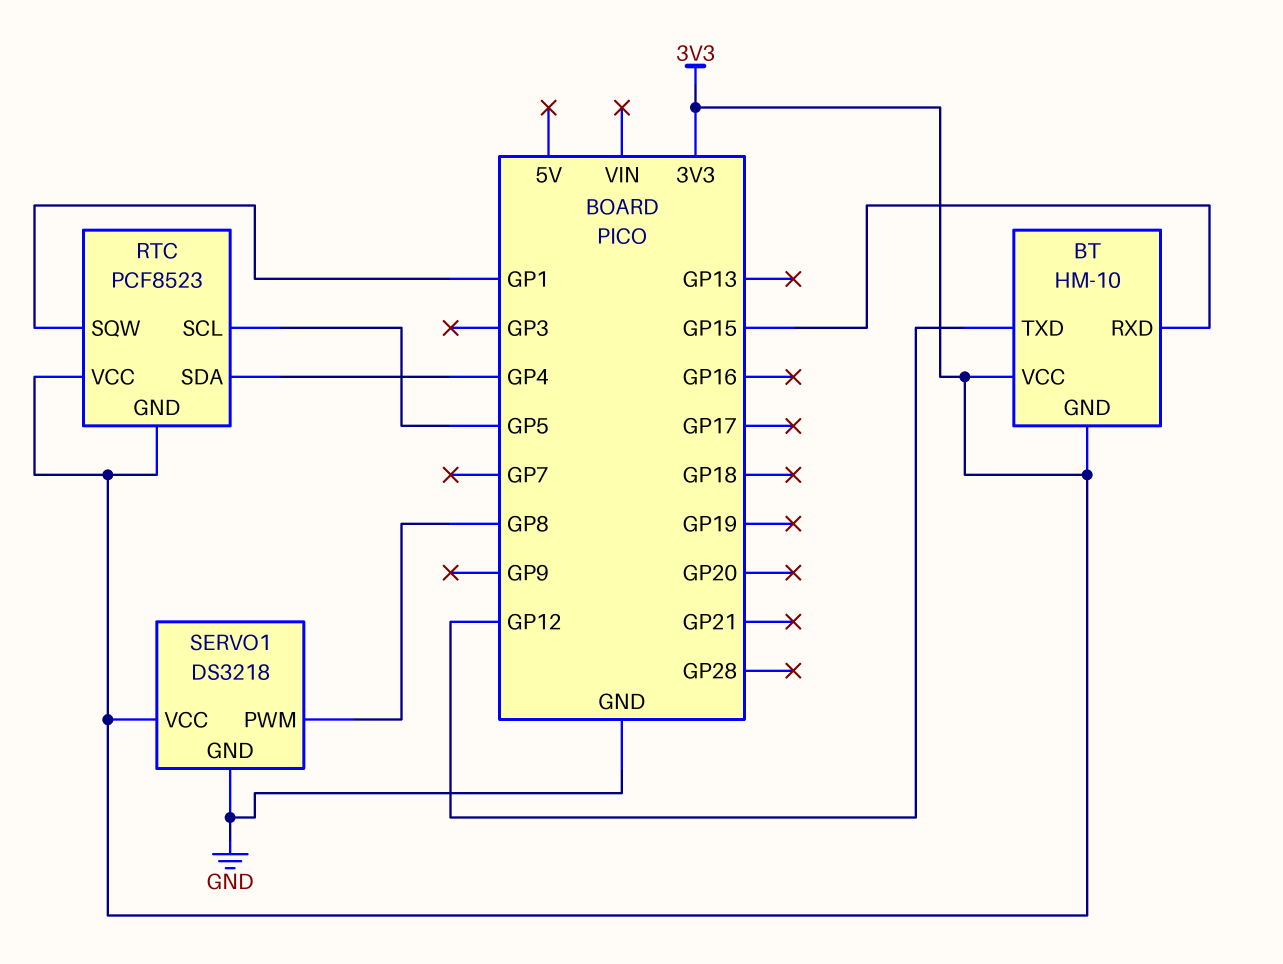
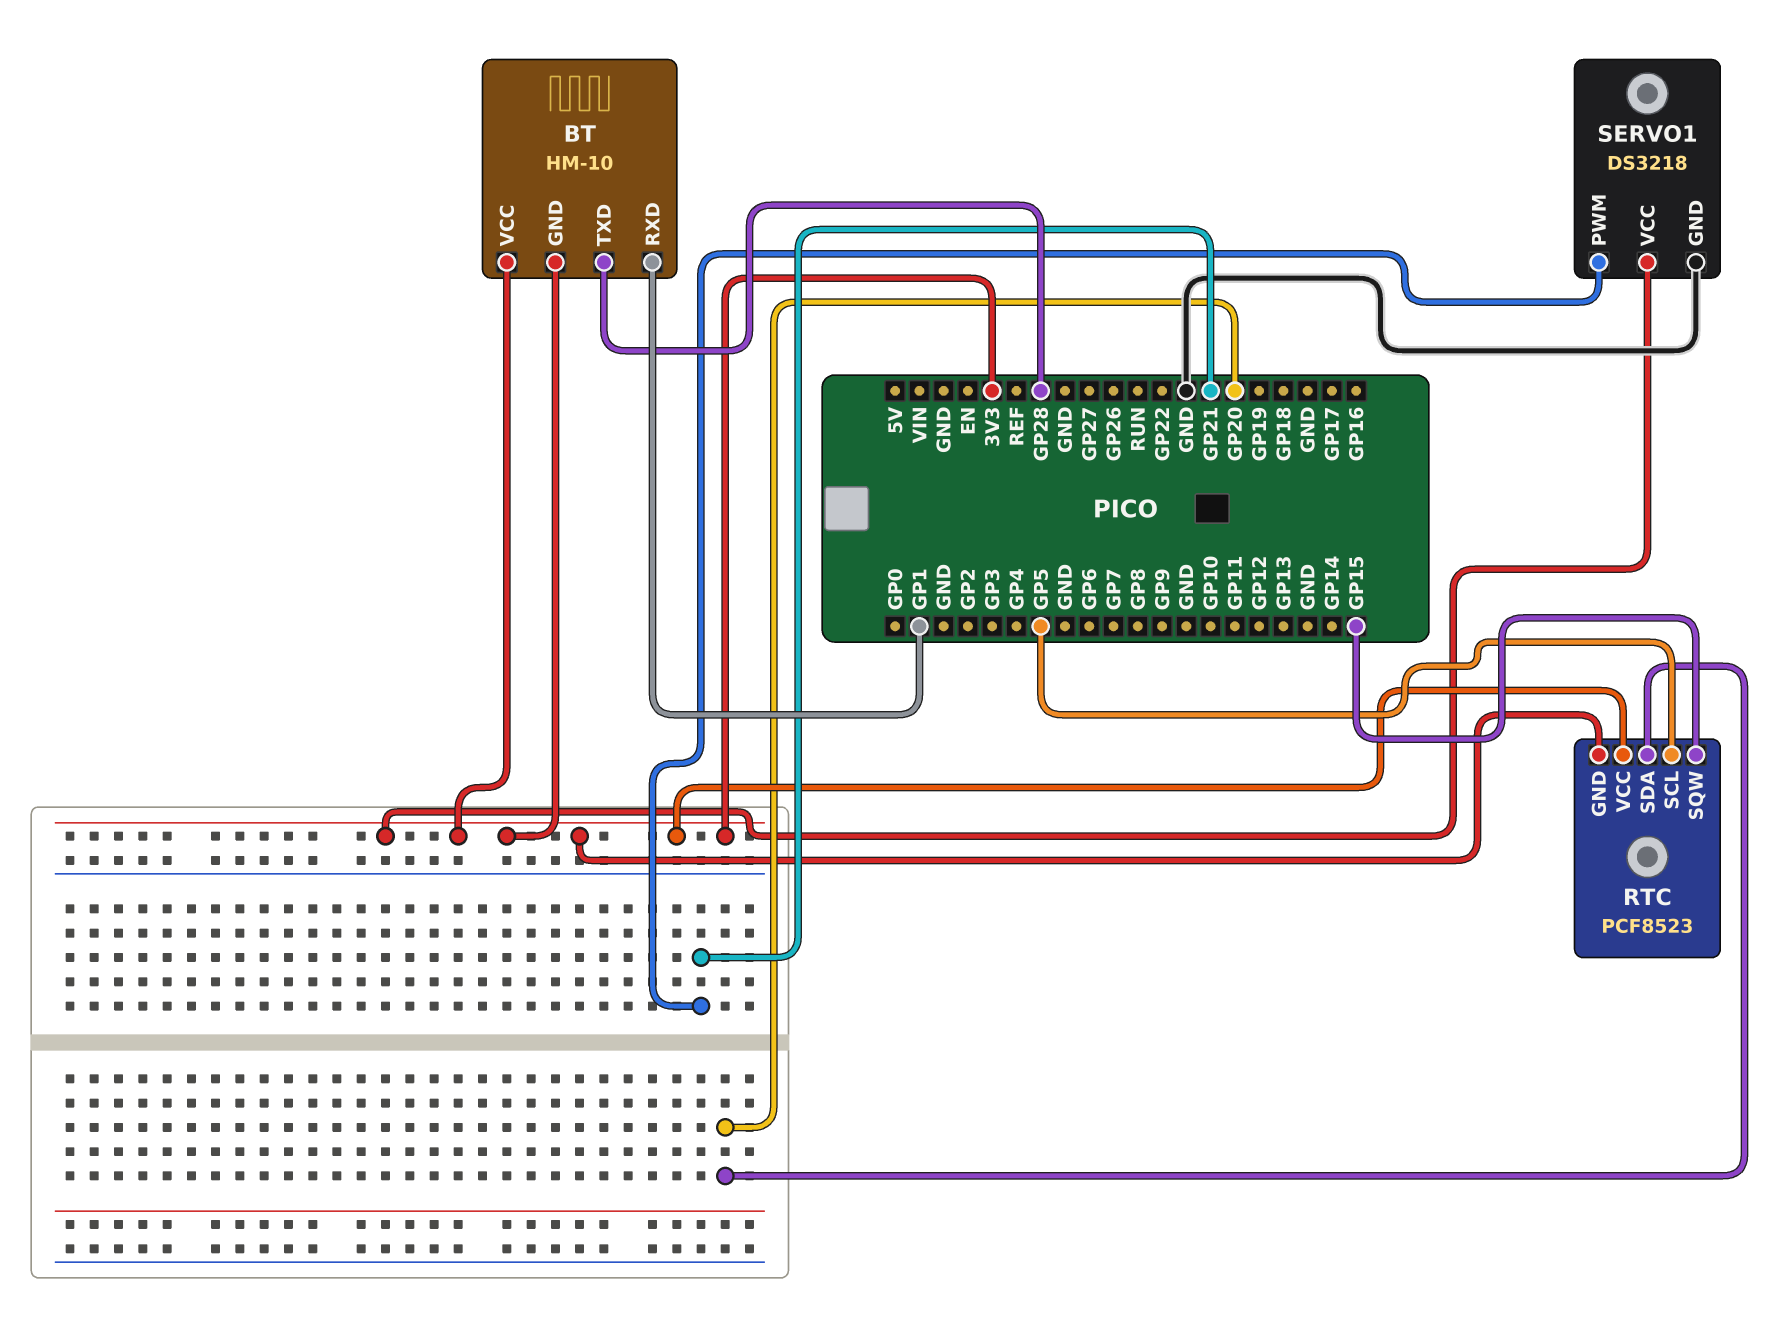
BT pin RXD: GP15 -> GP1
BT pin TXD: GP12 -> GP28
RTC pin SDA: GP4 -> GP20
RTC pin SQW: GP1 -> GP15
SERVO1 pin PWM: GP8 -> GP21

